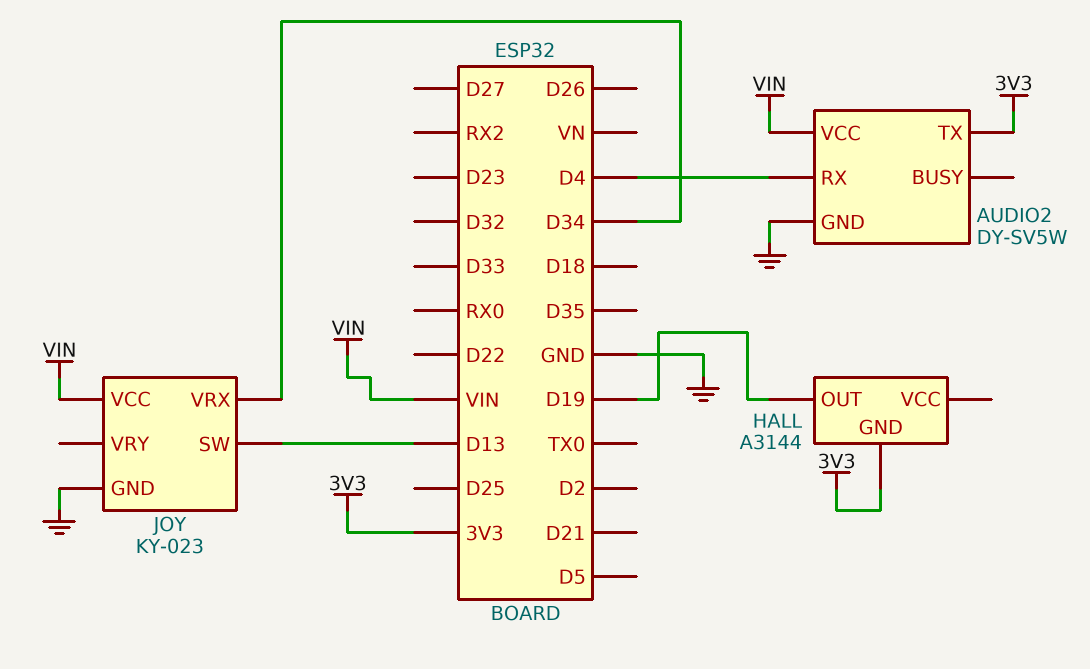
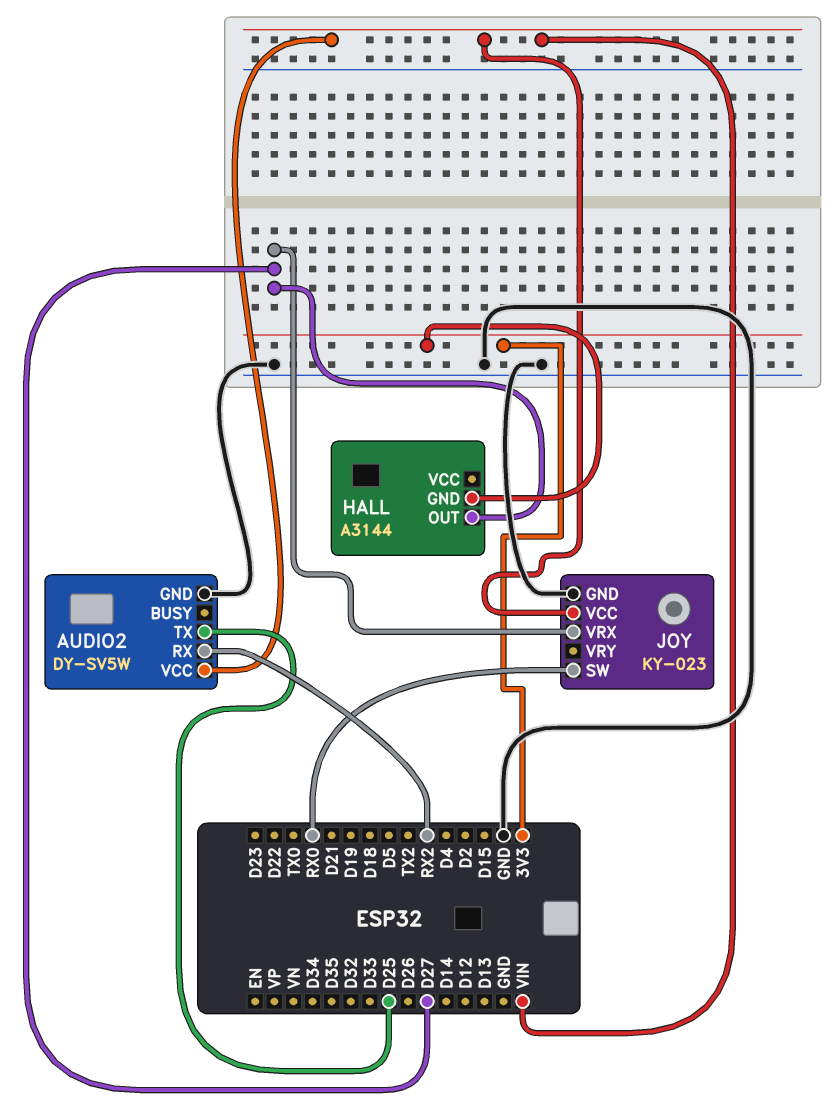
AUDIO2 pin RX: D4 -> RX2
AUDIO2 pin TX: 3V3 -> D25
HALL pin OUT: D19 -> D27
JOY pin SW: D13 -> RX0
JOY pin VRX: D34 -> D27

